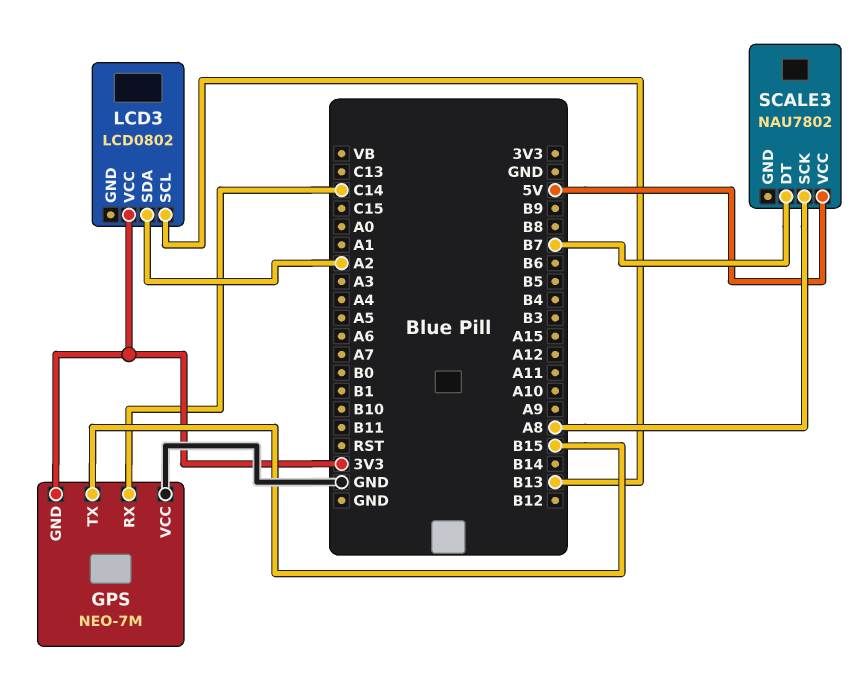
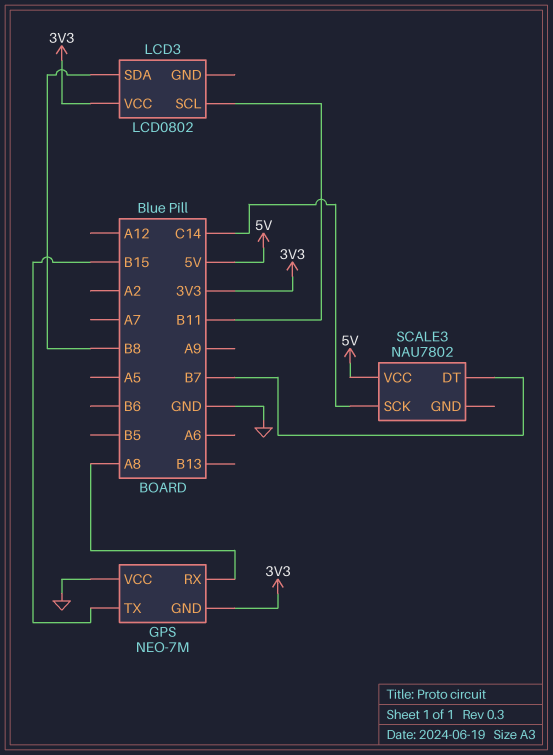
GPS pin RX: C14 -> A8
LCD3 pin SCL: B13 -> B11
LCD3 pin SDA: A2 -> B8
SCALE3 pin SCK: A8 -> C14

